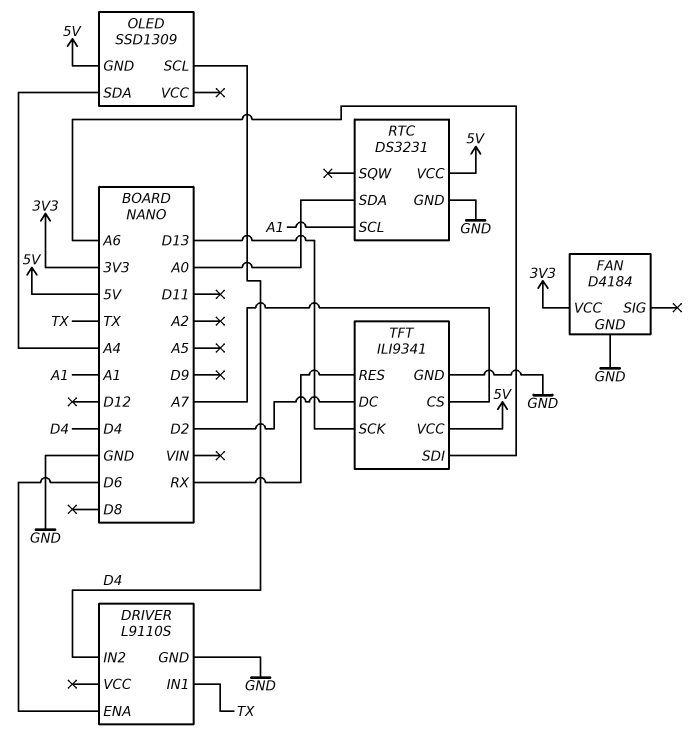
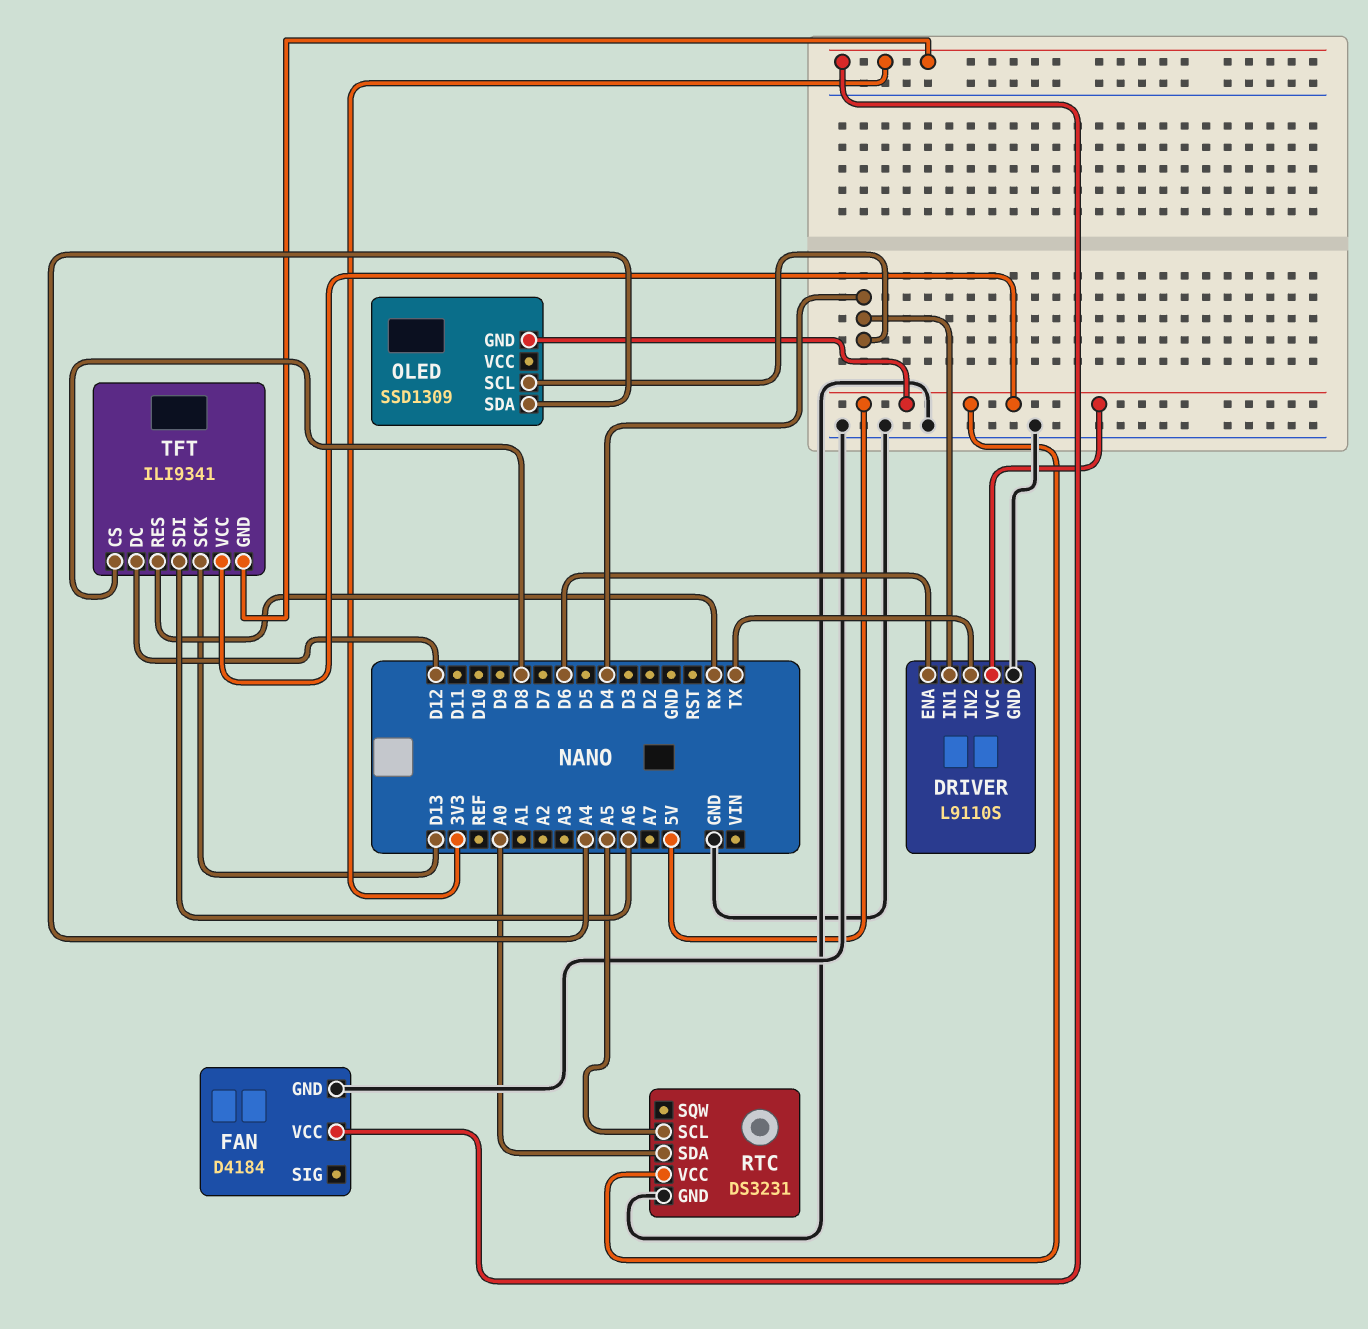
DRIVER pin IN1: TX -> D4
DRIVER pin IN2: D4 -> TX
DRIVER pin VCC: none -> 5V
RTC pin SCL: A1 -> A5
TFT pin CS: A7 -> D8
TFT pin DC: D2 -> D12
TFT pin GND: GND -> 3V3

